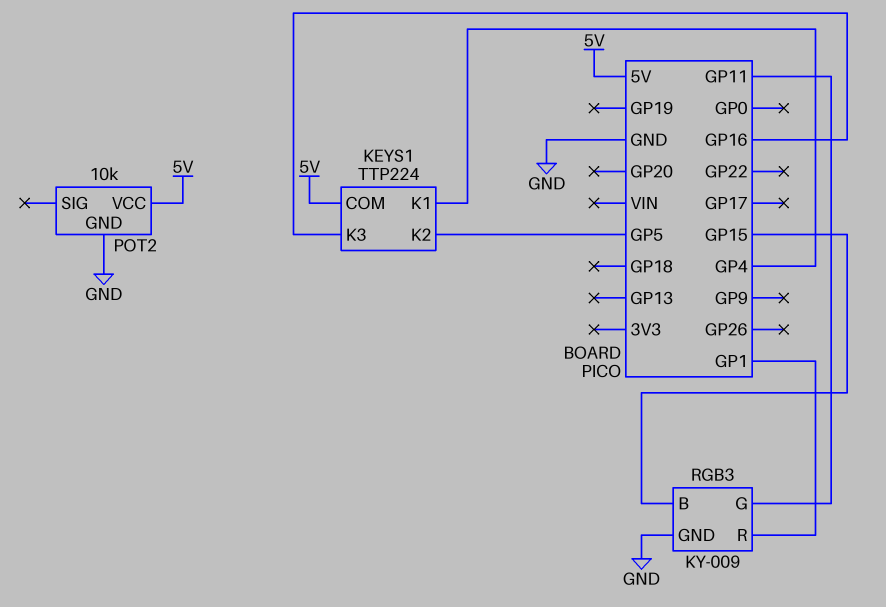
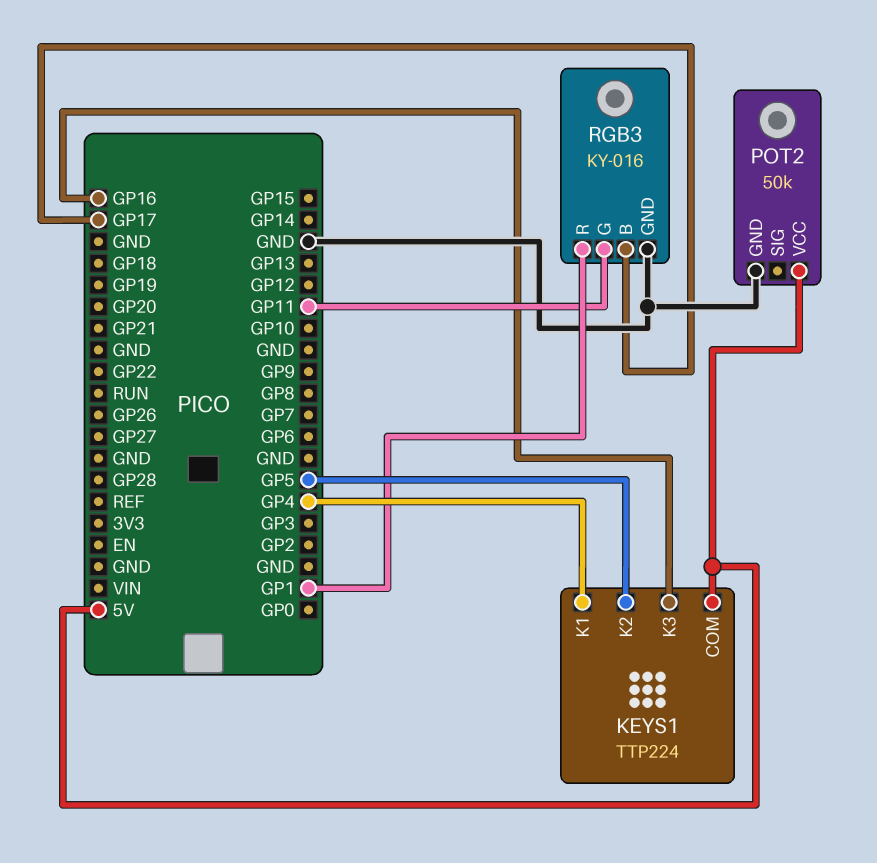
POT2: 10k -> 50k
RGB3: KY-009 -> KY-016
RGB3 pin B: GP15 -> GP17

